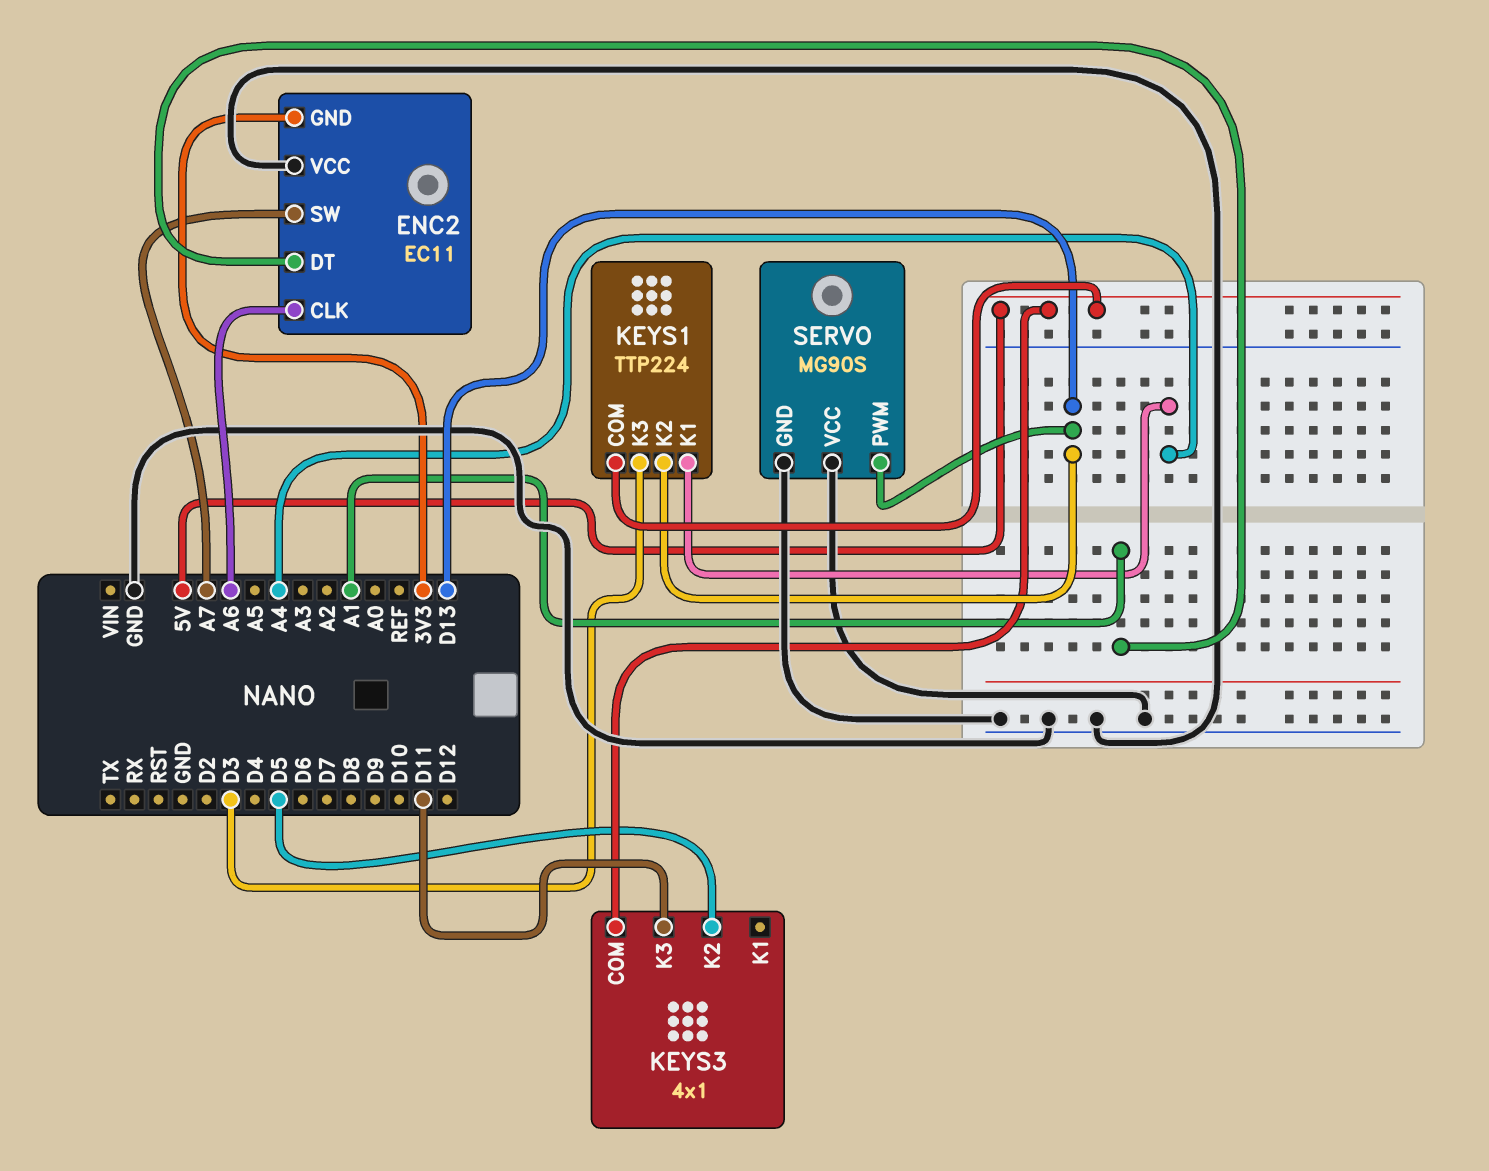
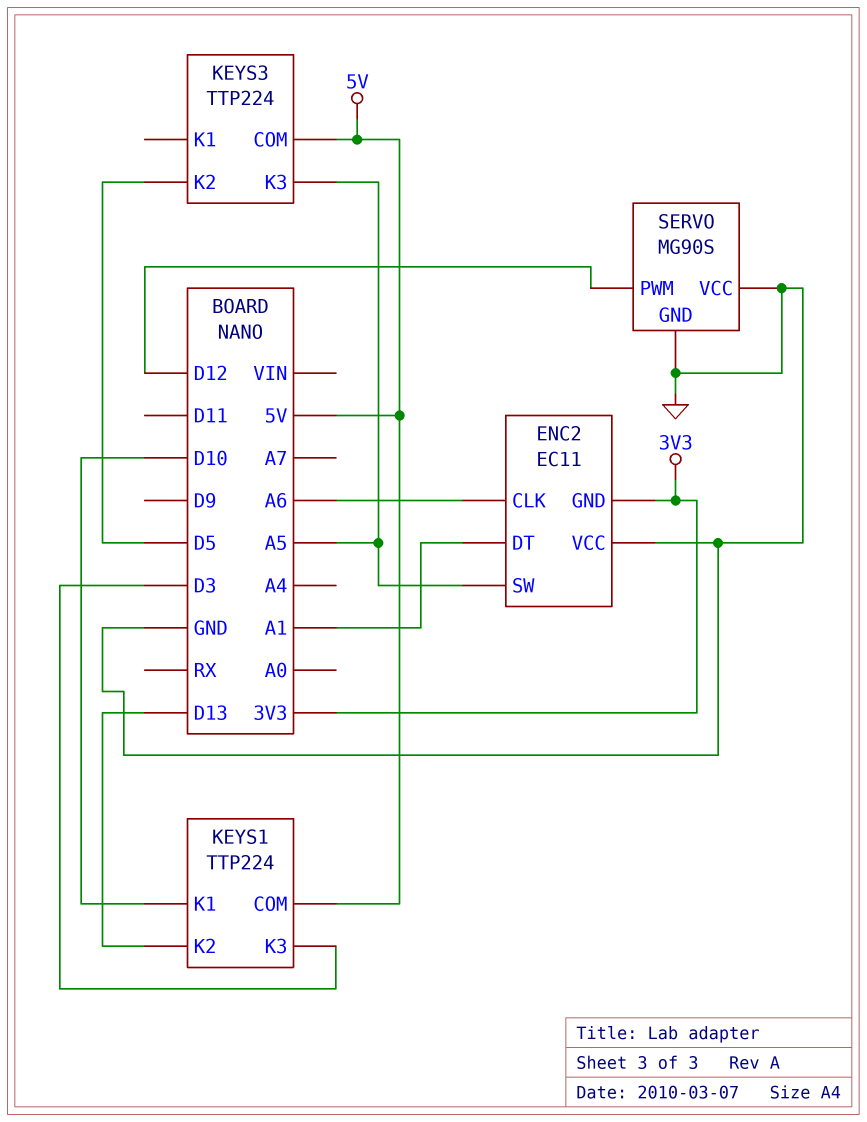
ENC2 pin SW: A7 -> A5
KEYS1 pin K1: A4 -> D10
KEYS3: 4x1 -> TTP224
KEYS3 pin K3: D11 -> A5
SERVO pin PWM: D13 -> D12

